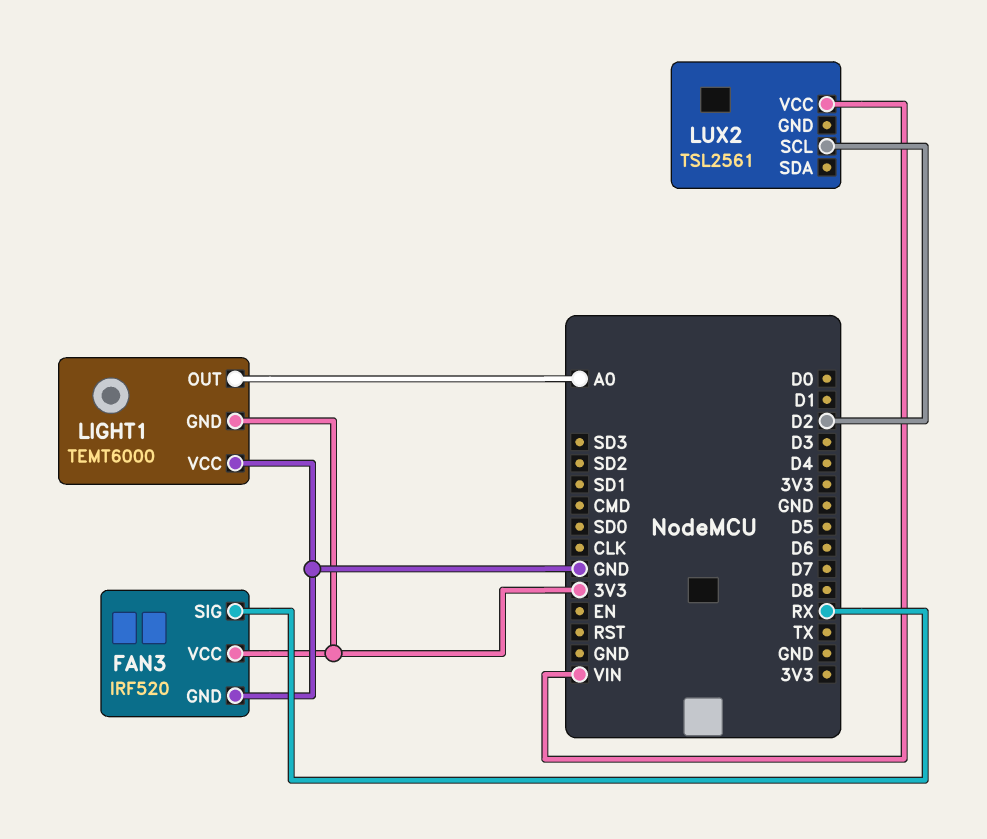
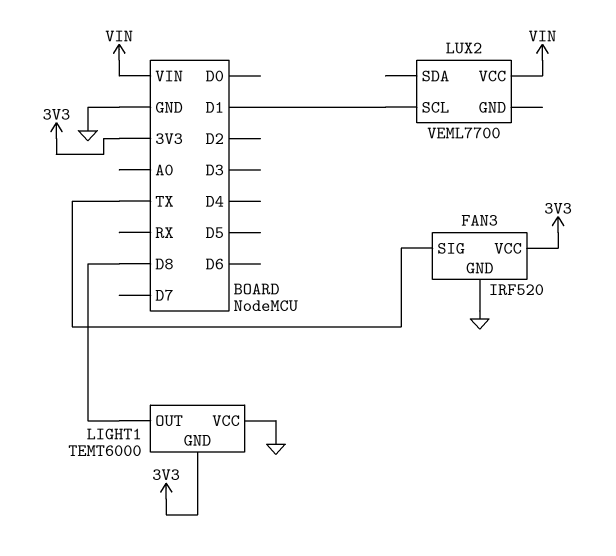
FAN3 pin SIG: RX -> TX
LIGHT1 pin OUT: A0 -> D8
LUX2: TSL2561 -> VEML7700
LUX2 pin SCL: D2 -> D1

